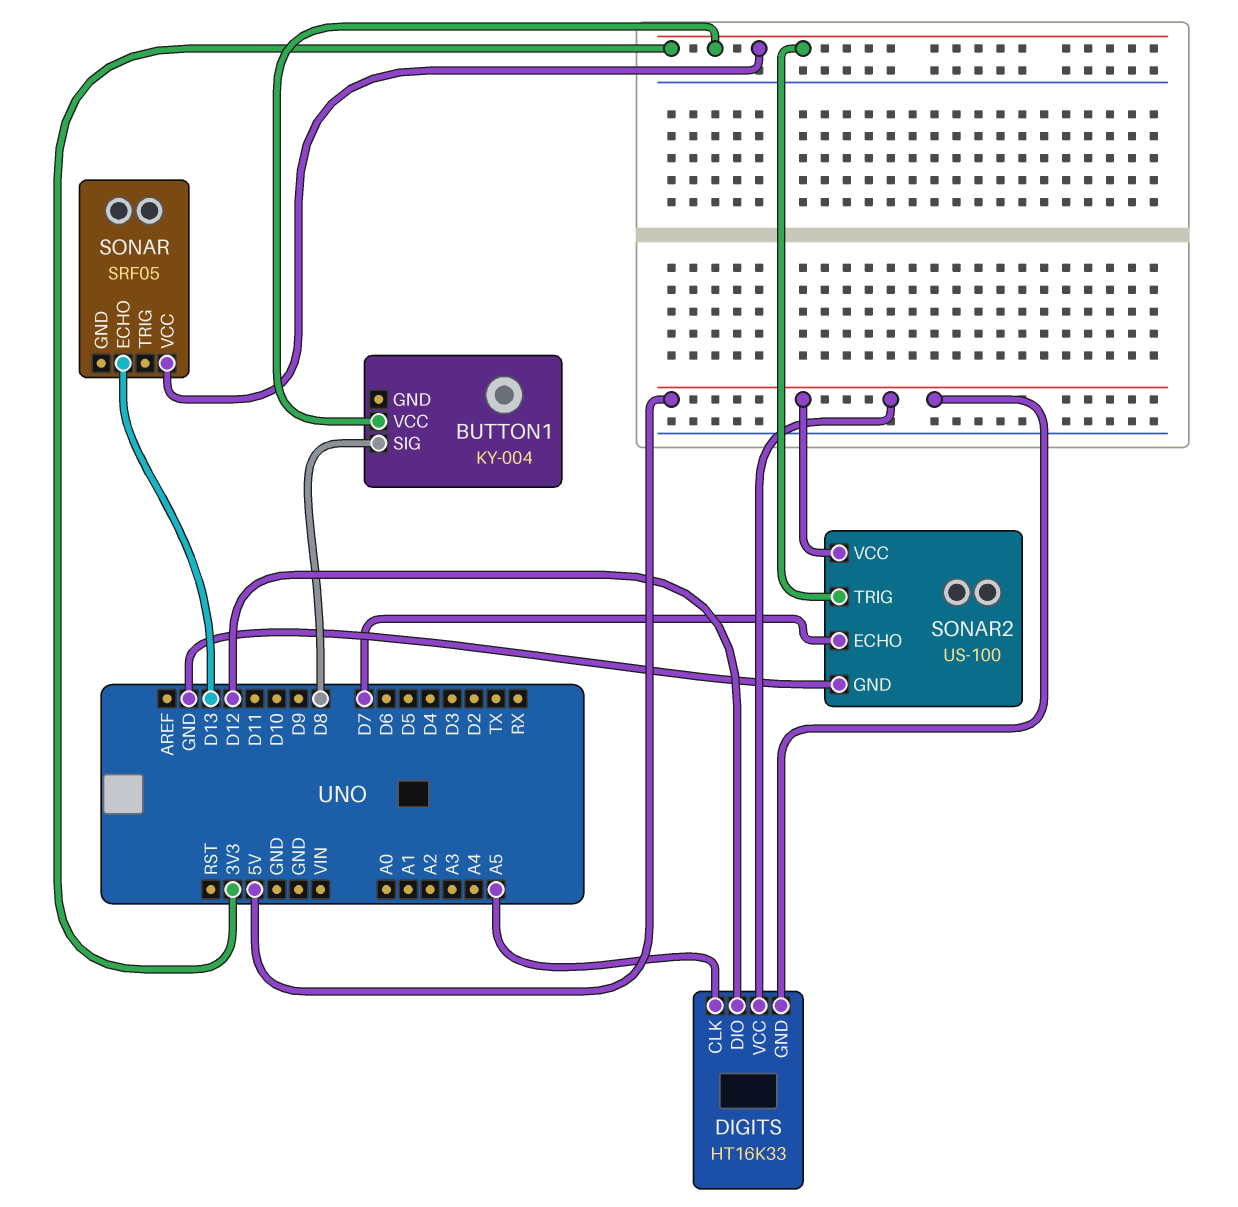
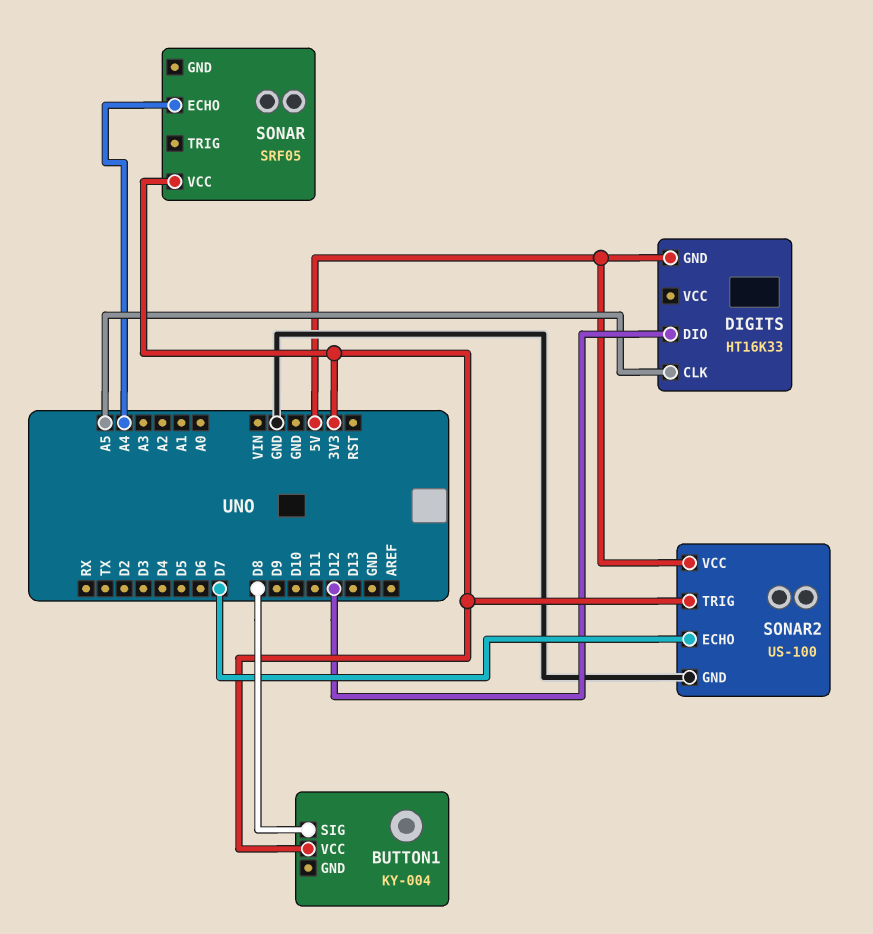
DIGITS pin VCC: 5V -> none
SONAR pin ECHO: D13 -> A4

